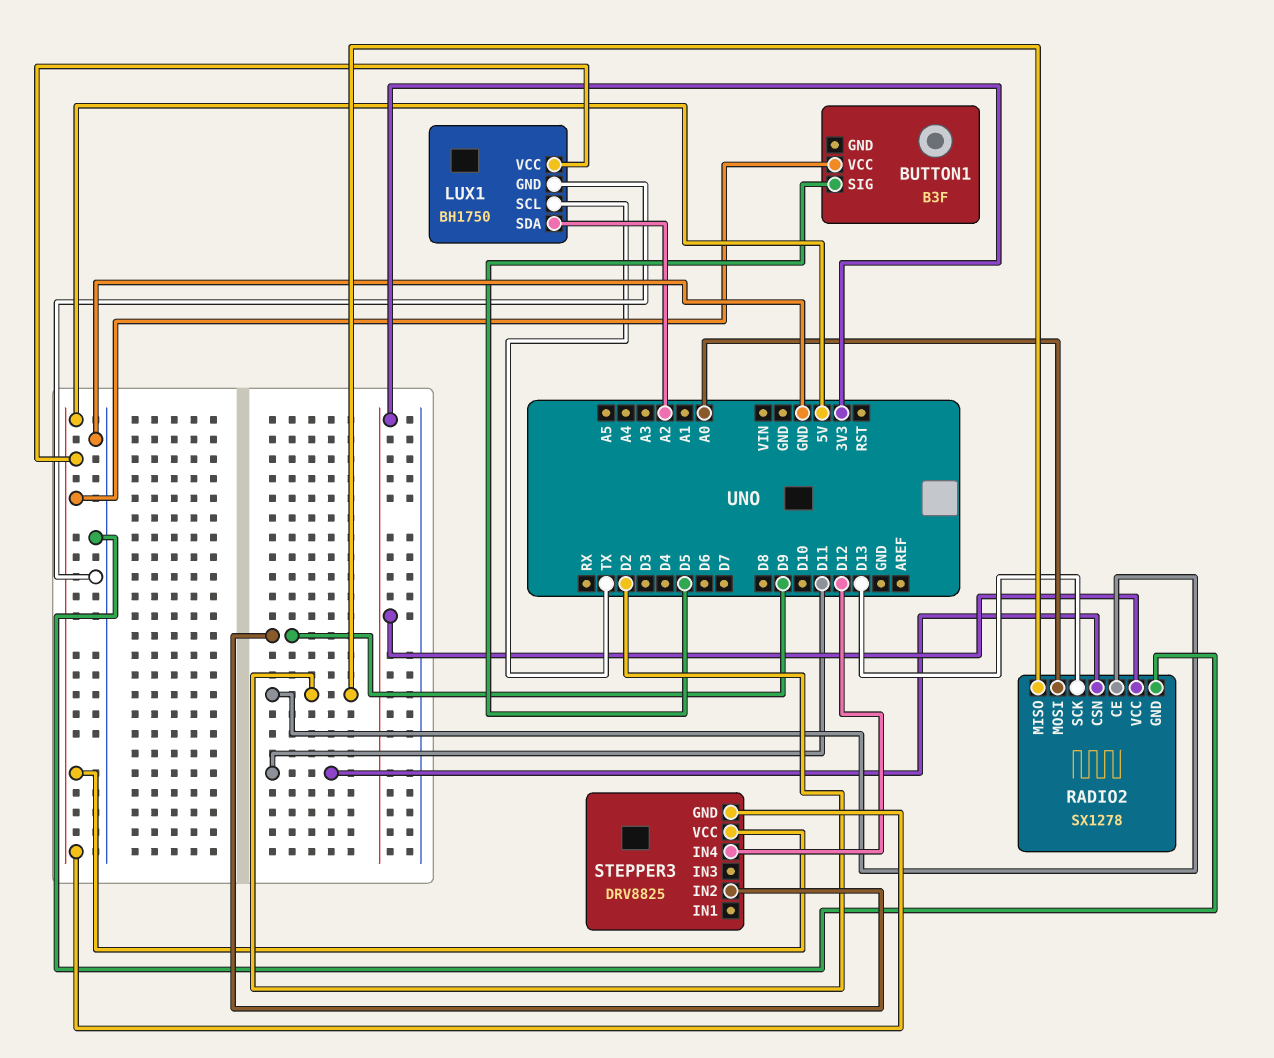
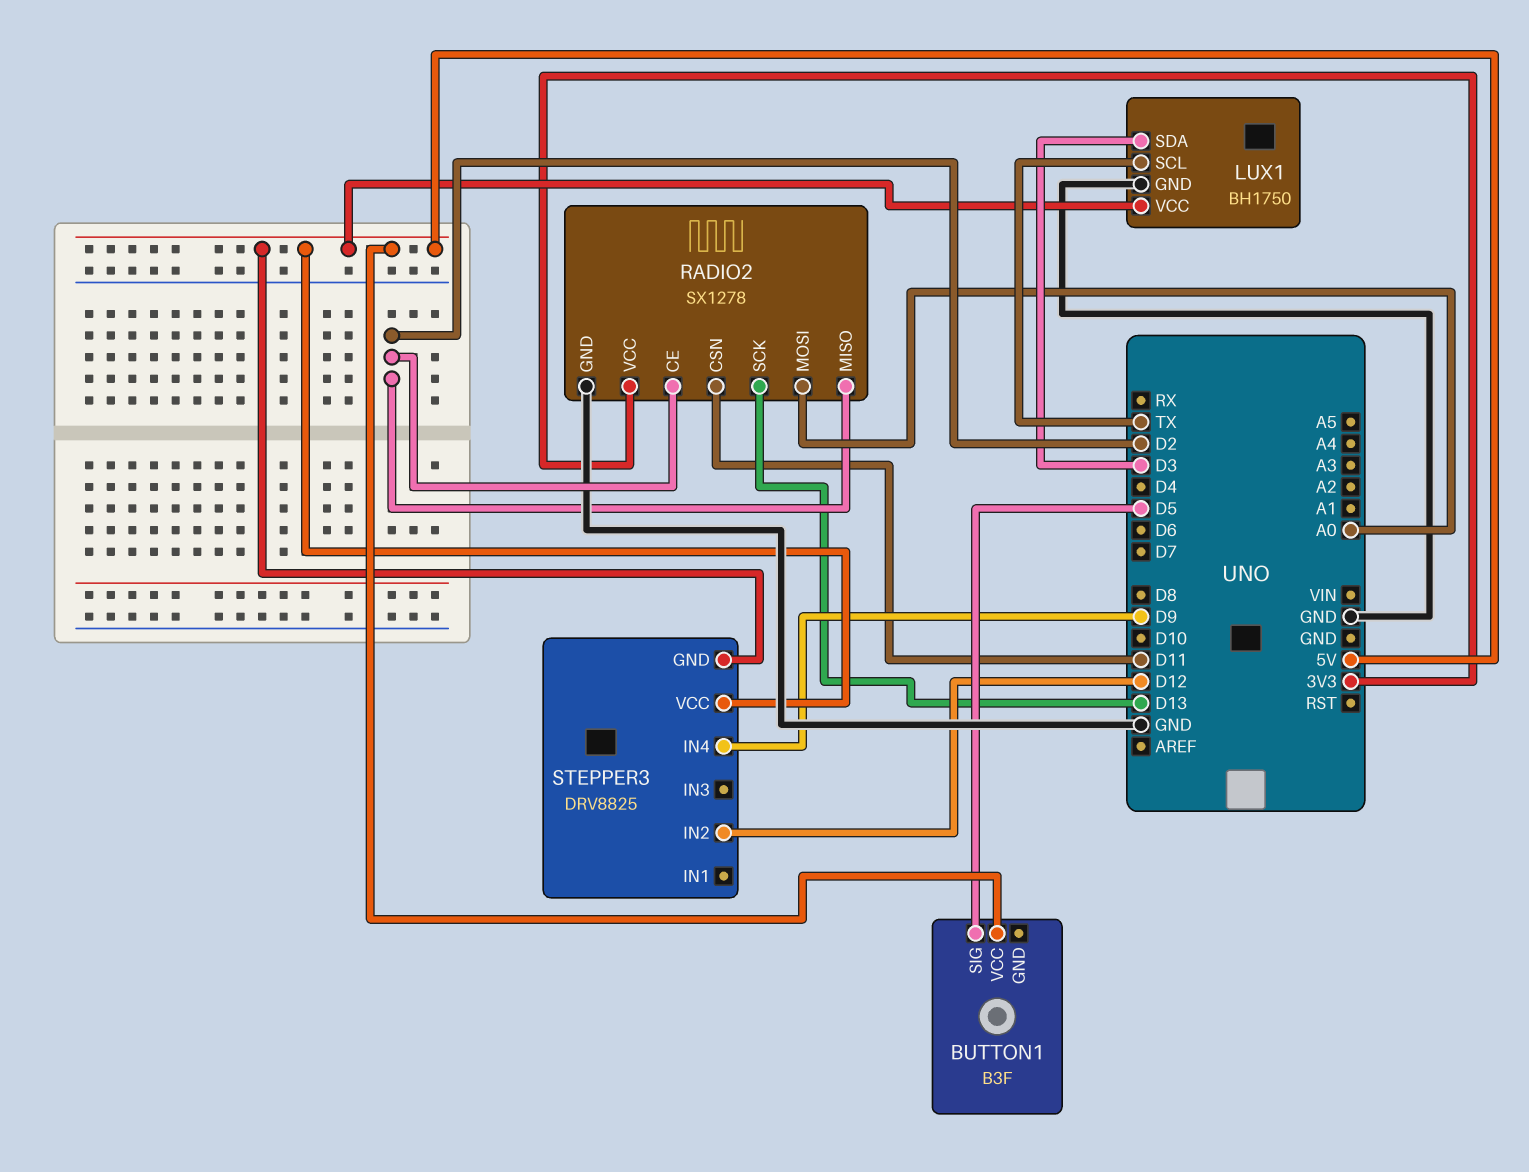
LUX1 pin SDA: A2 -> D3
STEPPER3 pin IN2: D9 -> D12
STEPPER3 pin IN4: D12 -> D9

